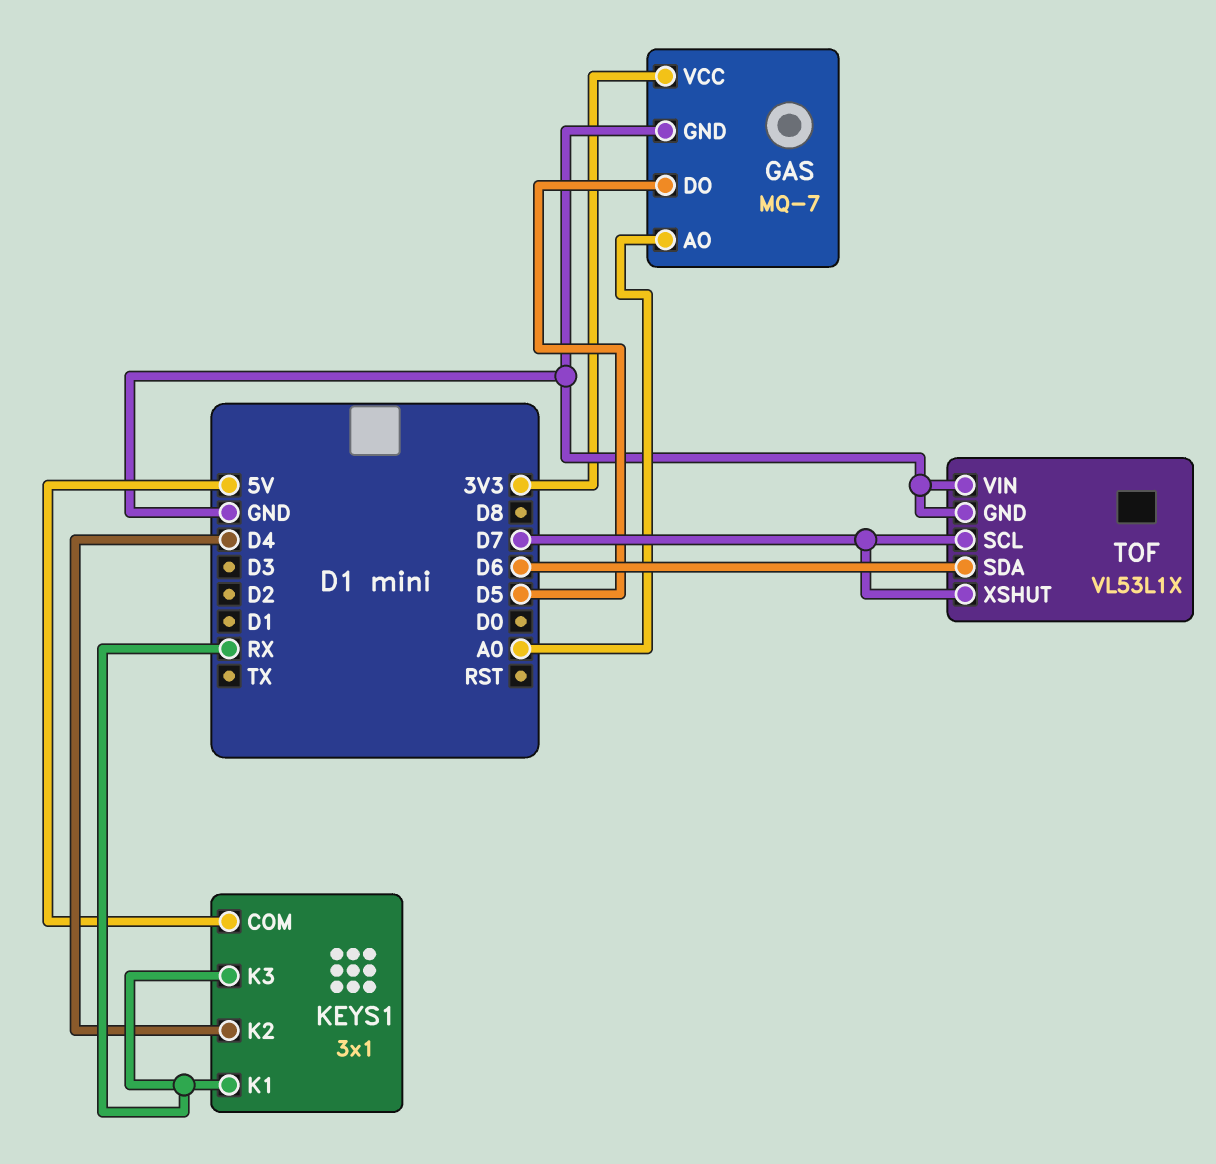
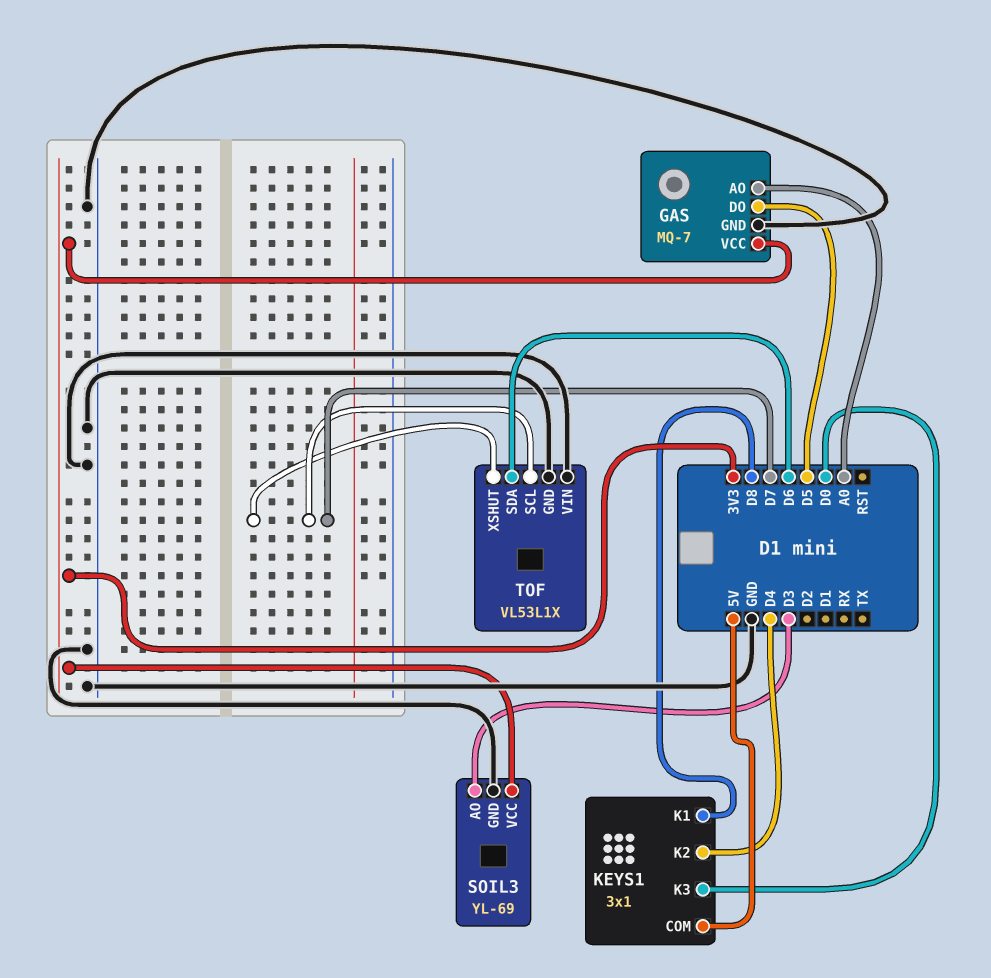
KEYS1 pin K1: RX -> D8
KEYS1 pin K3: RX -> D0
SOIL3: none -> YL-69
SOIL3 pin AO: none -> D3
SOIL3 pin GND: none -> GND
SOIL3 pin VCC: none -> 3V3

